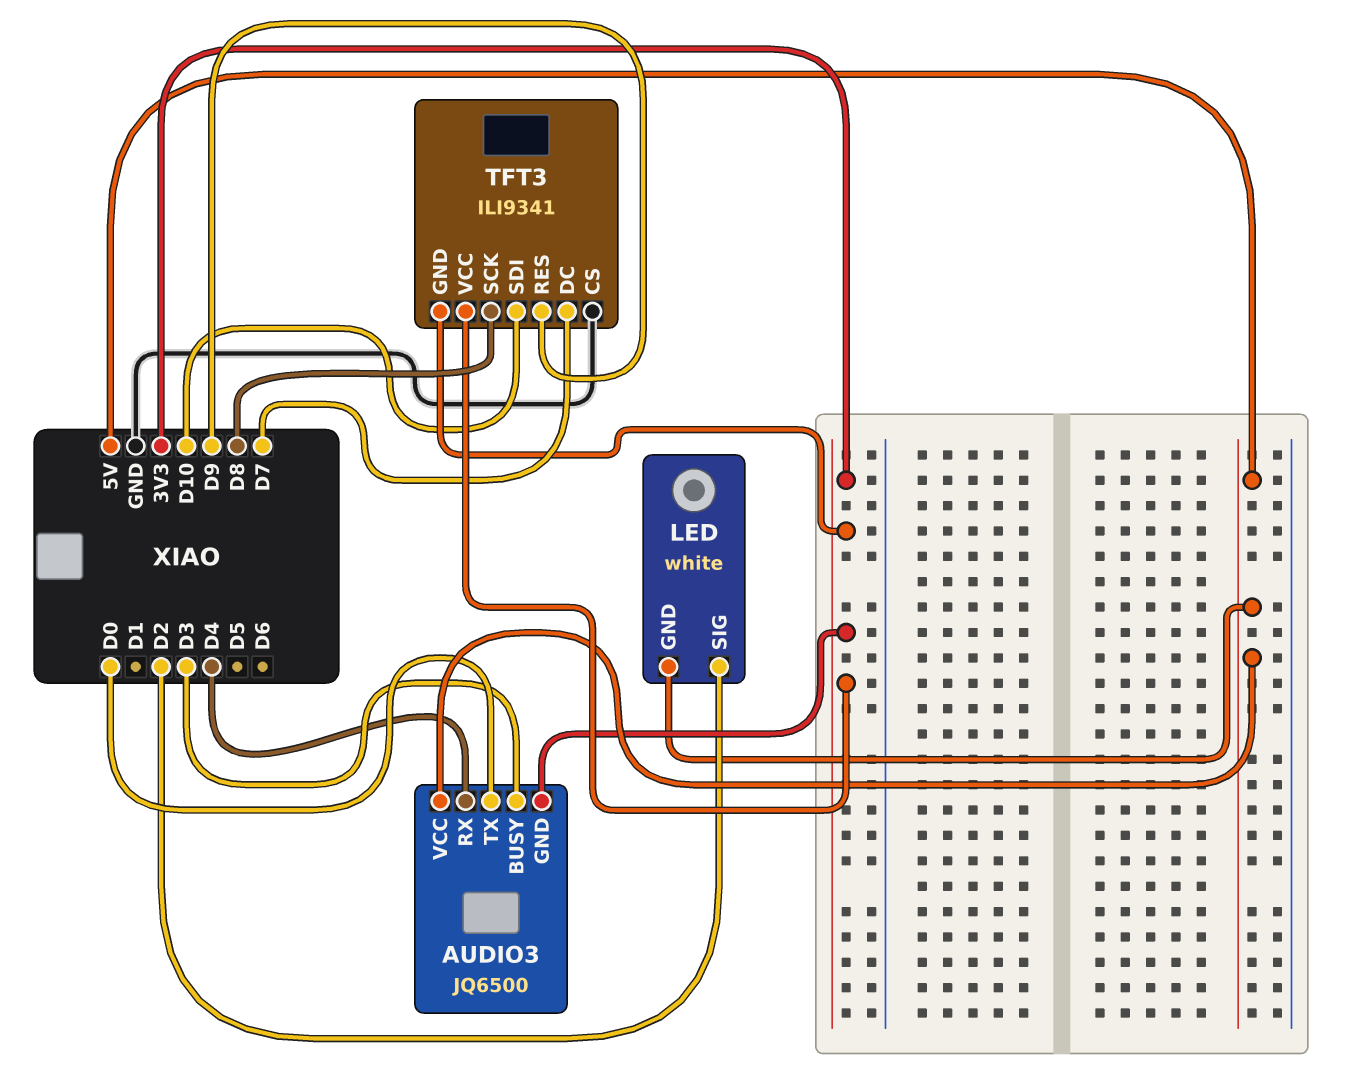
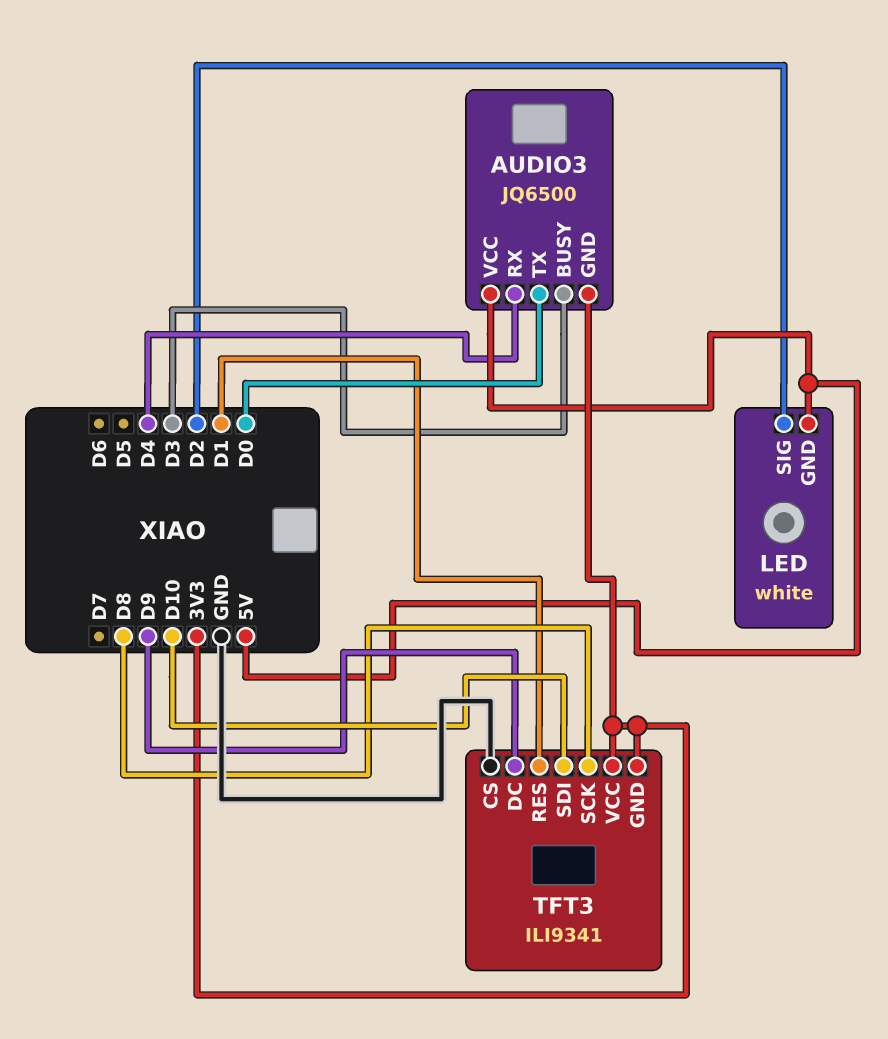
TFT3 pin DC: D7 -> D9
TFT3 pin RES: D9 -> D1

